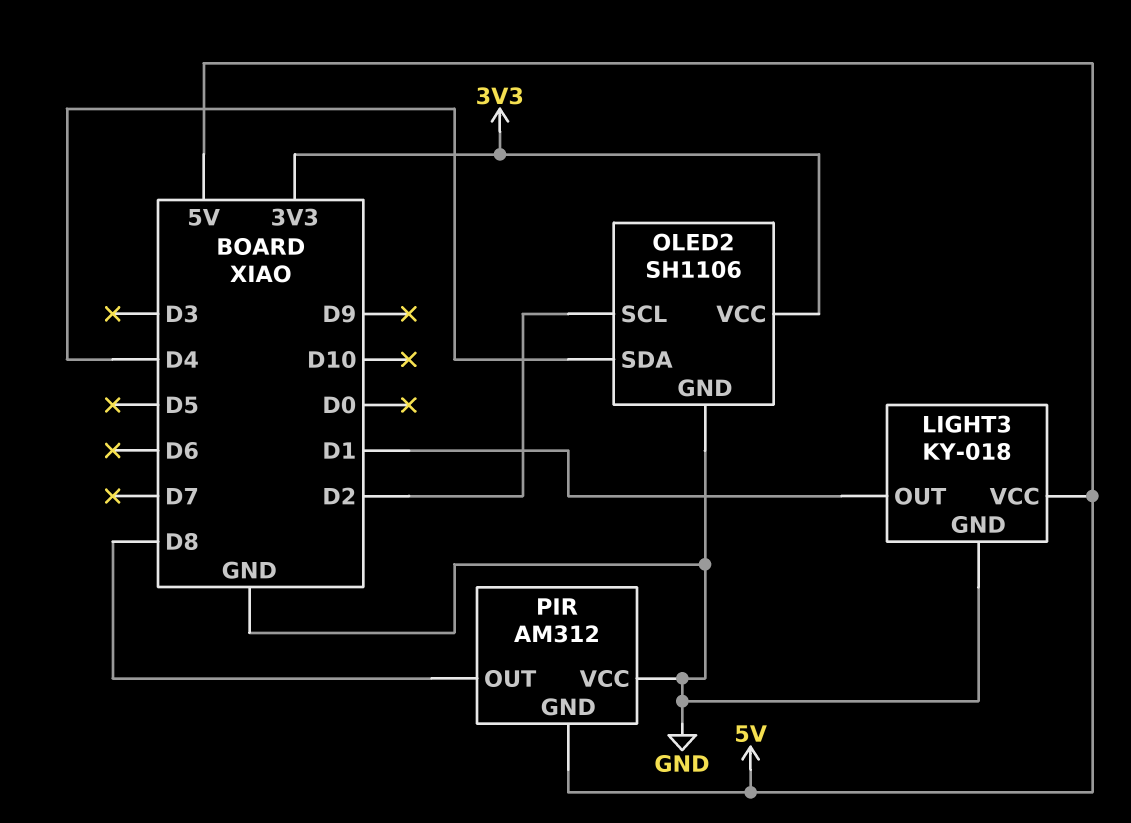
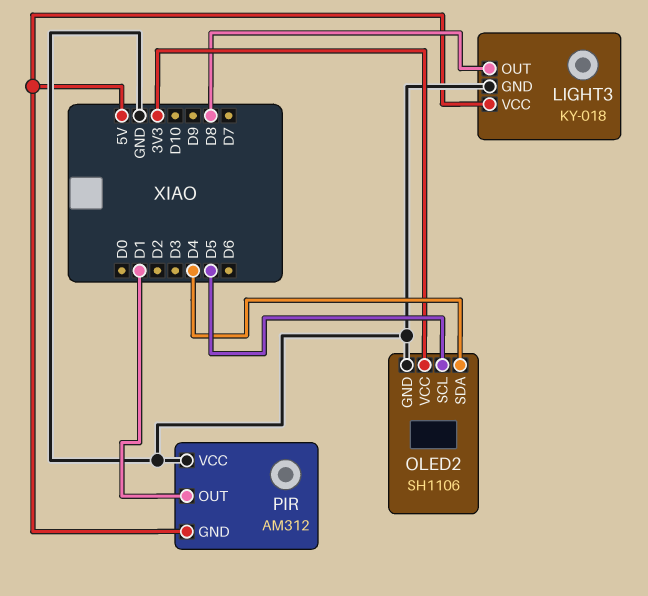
LIGHT3 pin OUT: D1 -> D8
OLED2 pin SCL: D2 -> D5
PIR pin OUT: D8 -> D1

